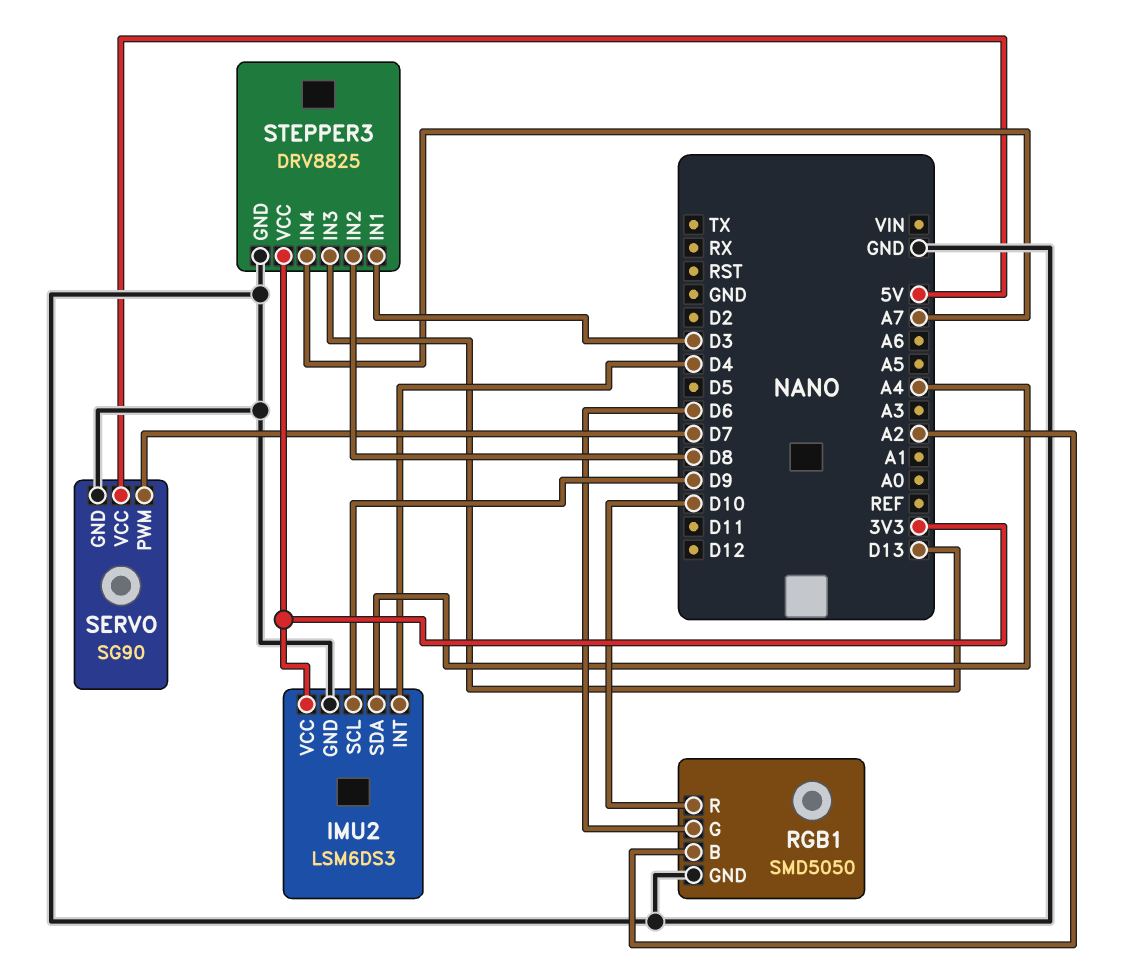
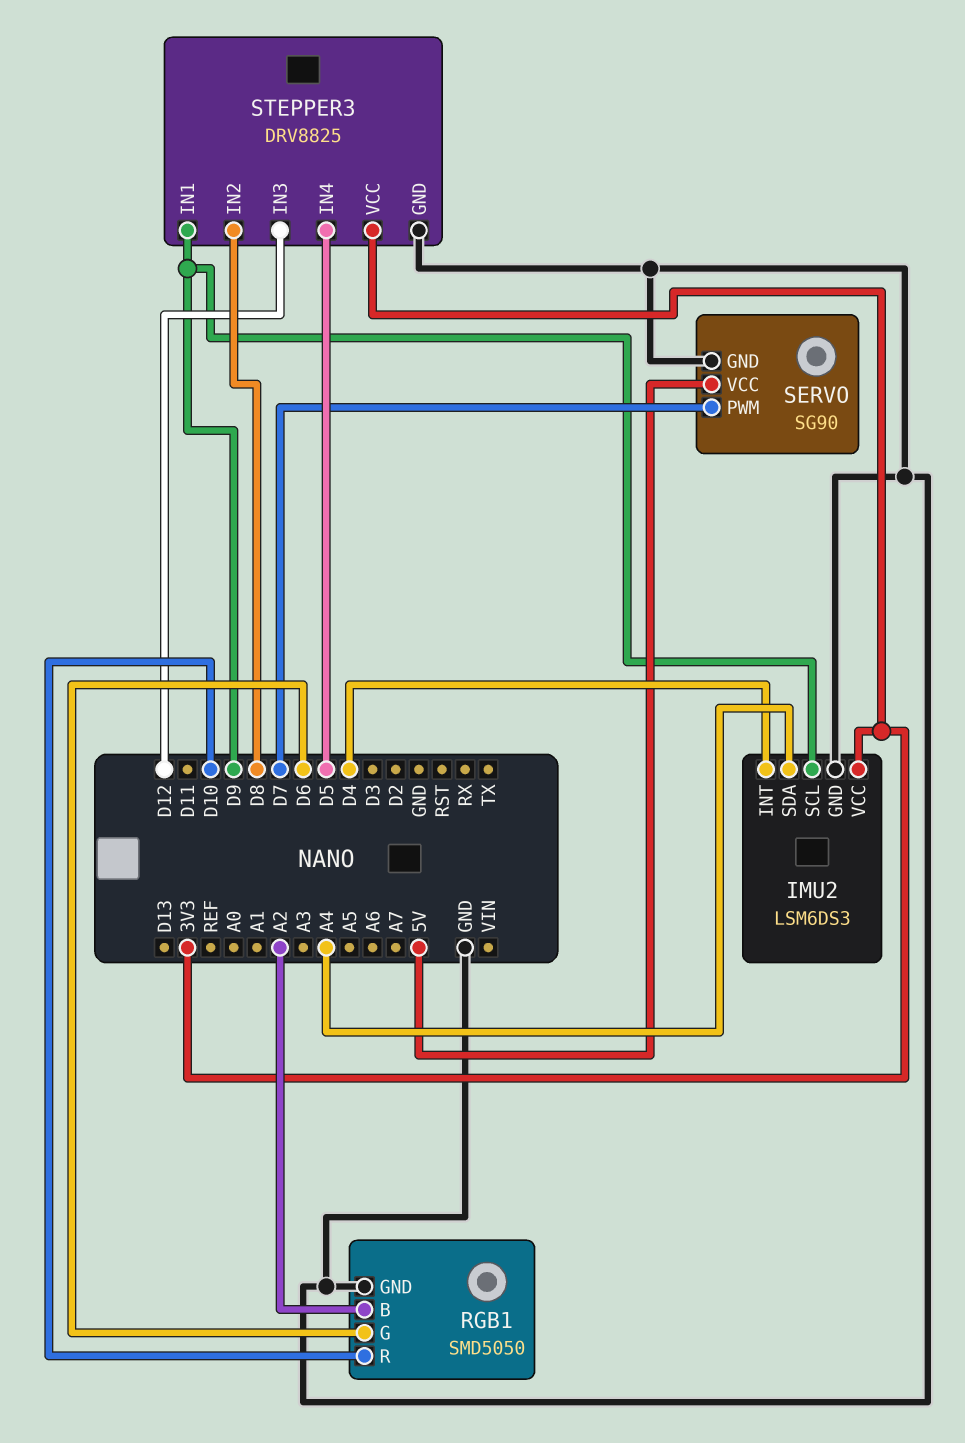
STEPPER3 pin IN1: D3 -> D9
STEPPER3 pin IN3: D13 -> D12
STEPPER3 pin IN4: A7 -> D5

